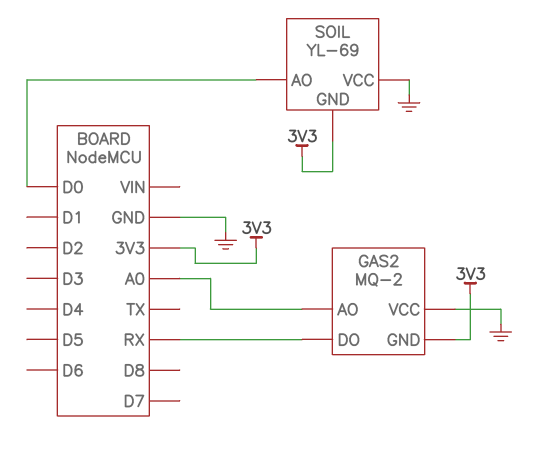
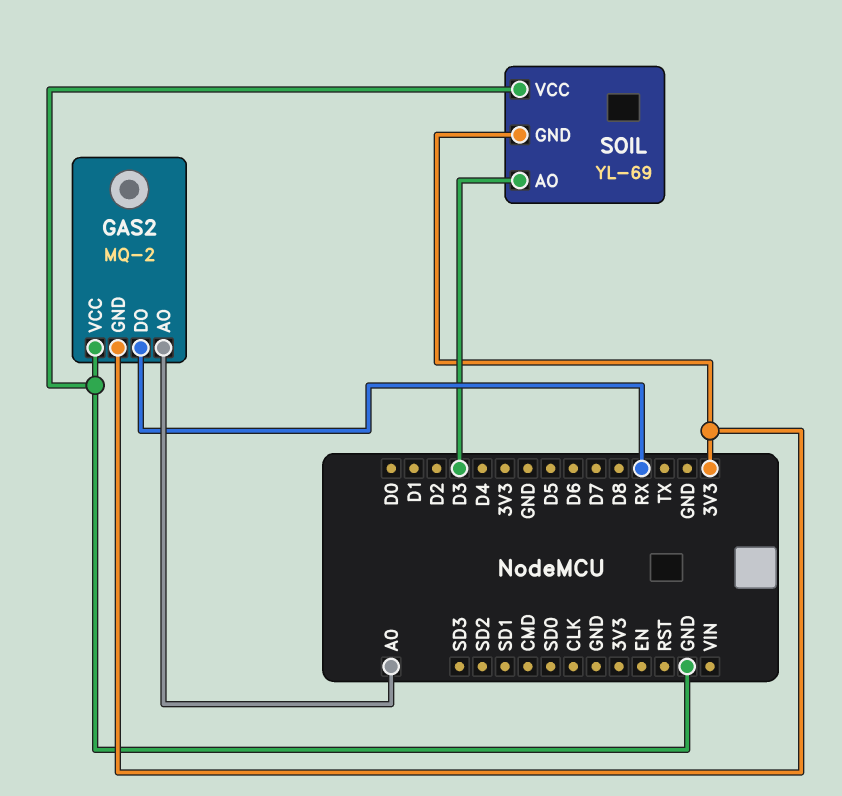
SOIL pin AO: D0 -> D3

